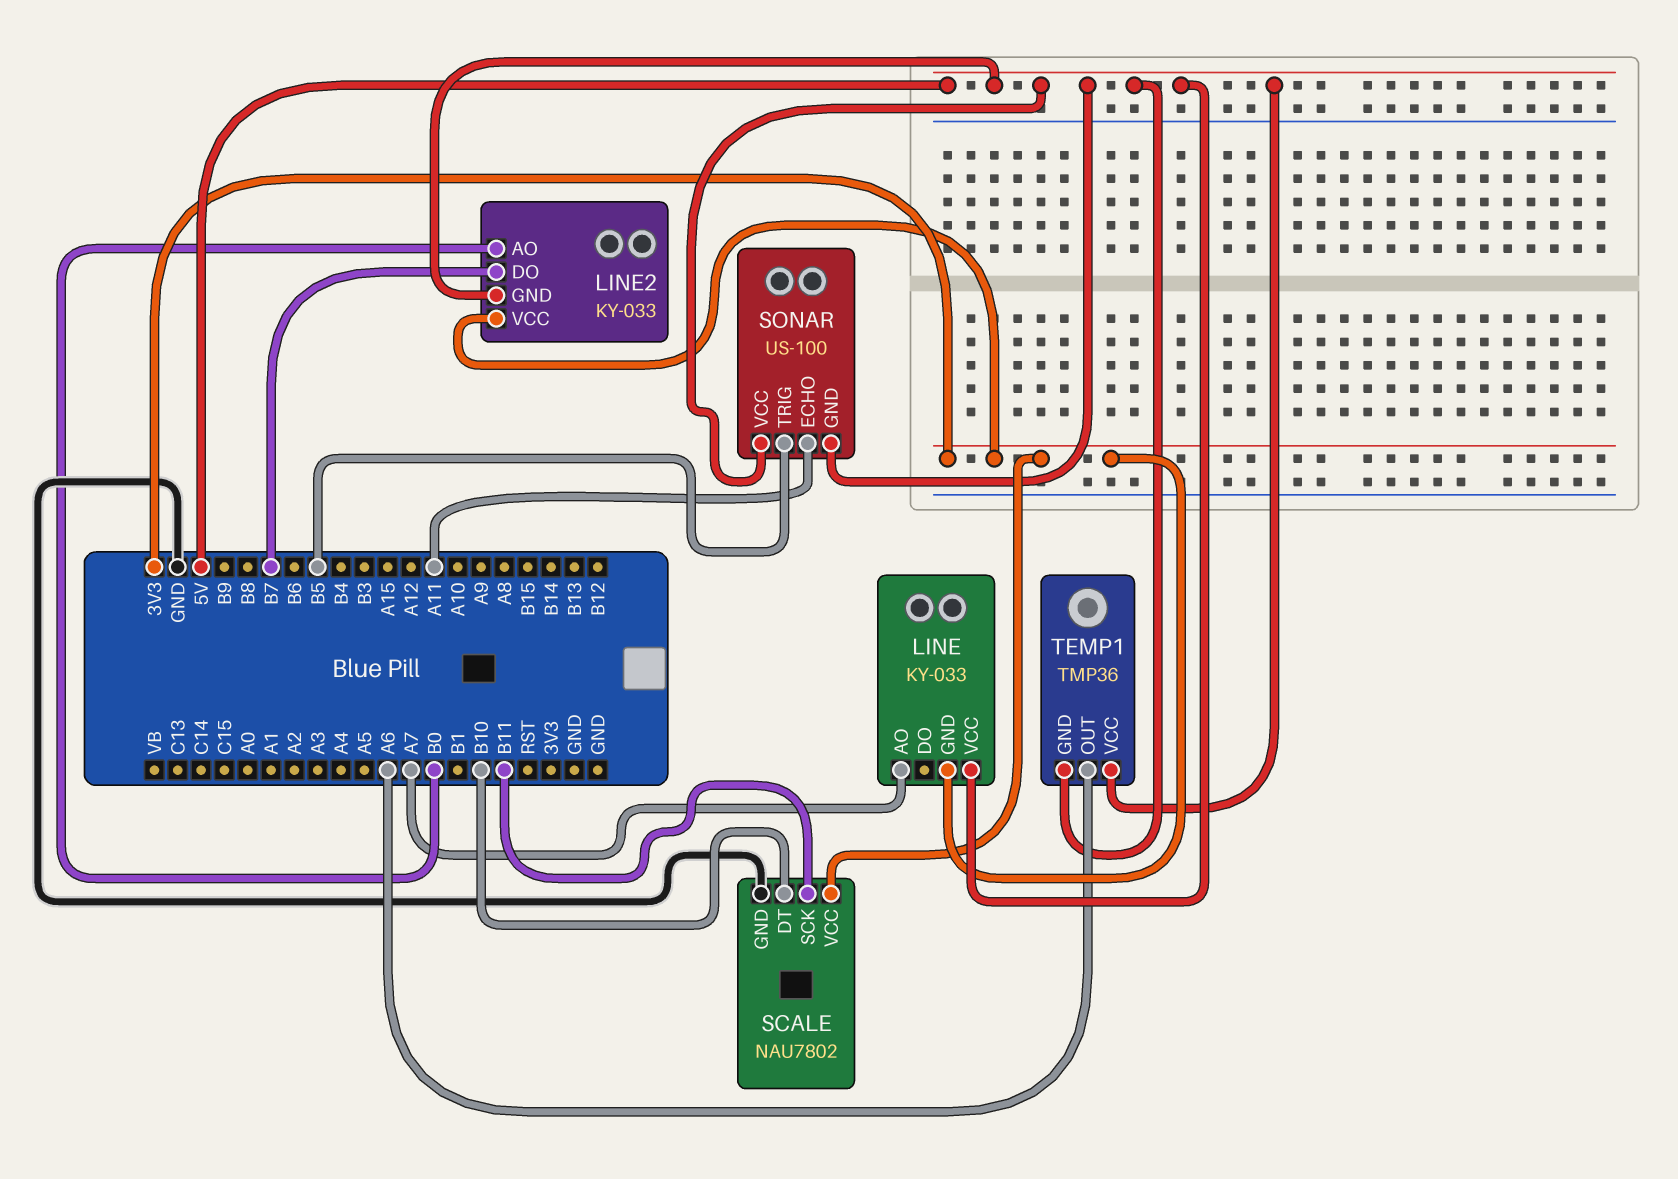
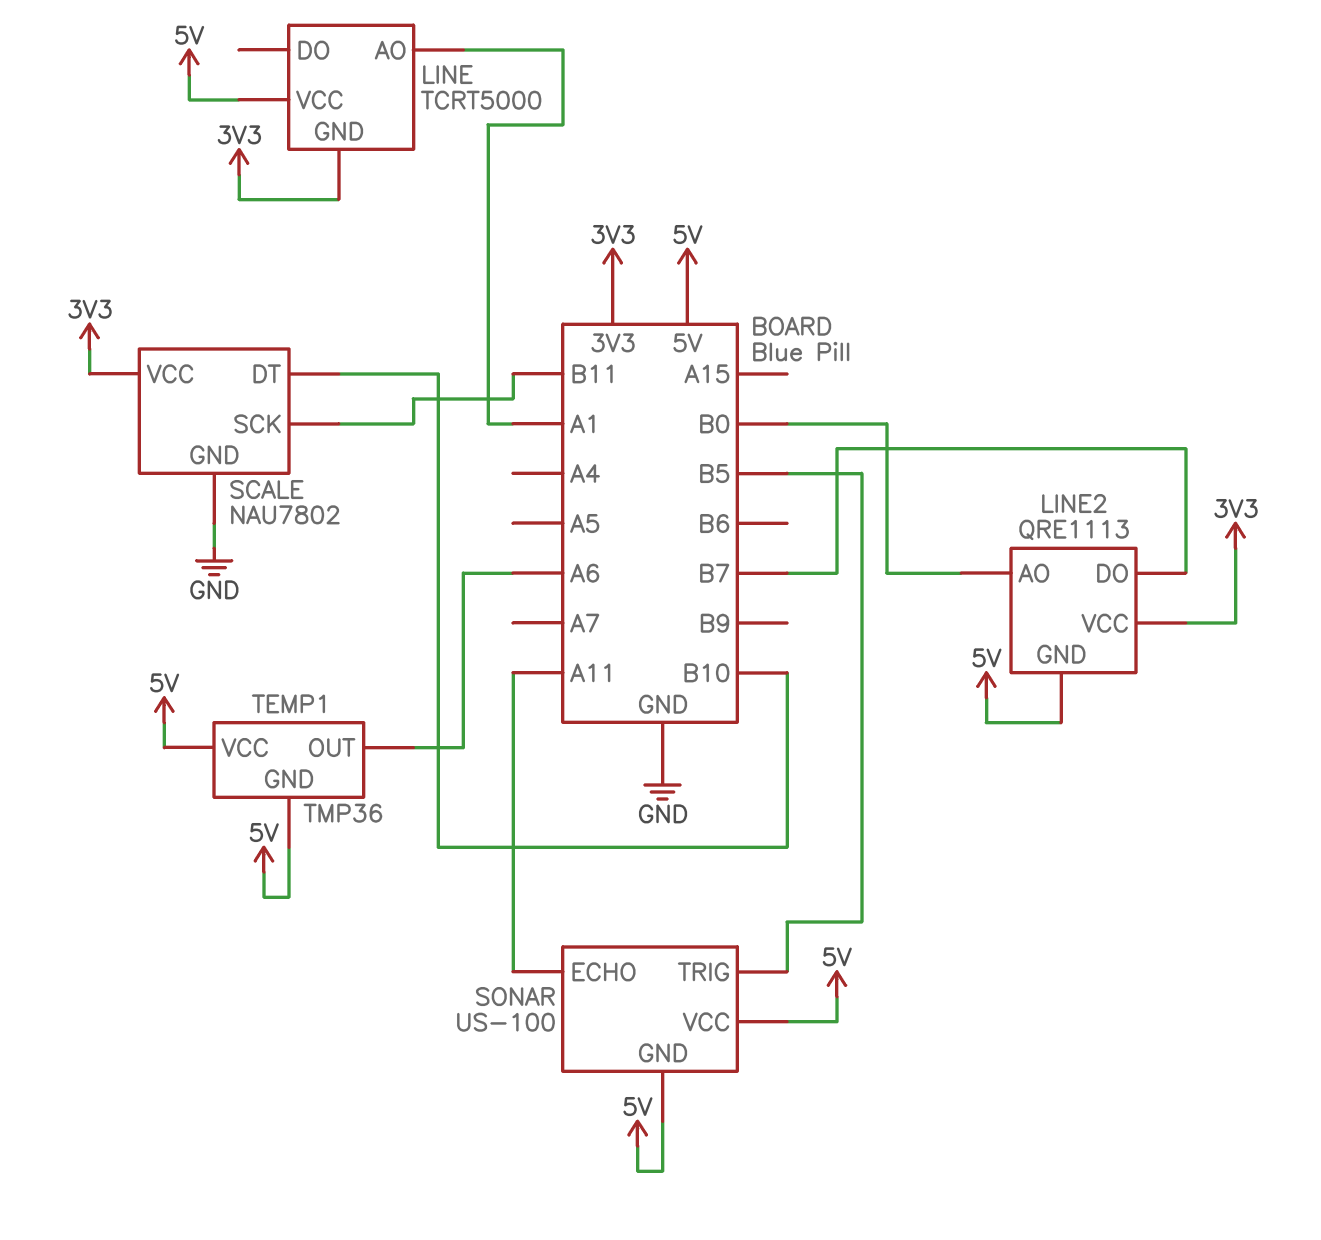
LINE: KY-033 -> TCRT5000
LINE pin AO: A7 -> A1
LINE2: KY-033 -> QRE1113

